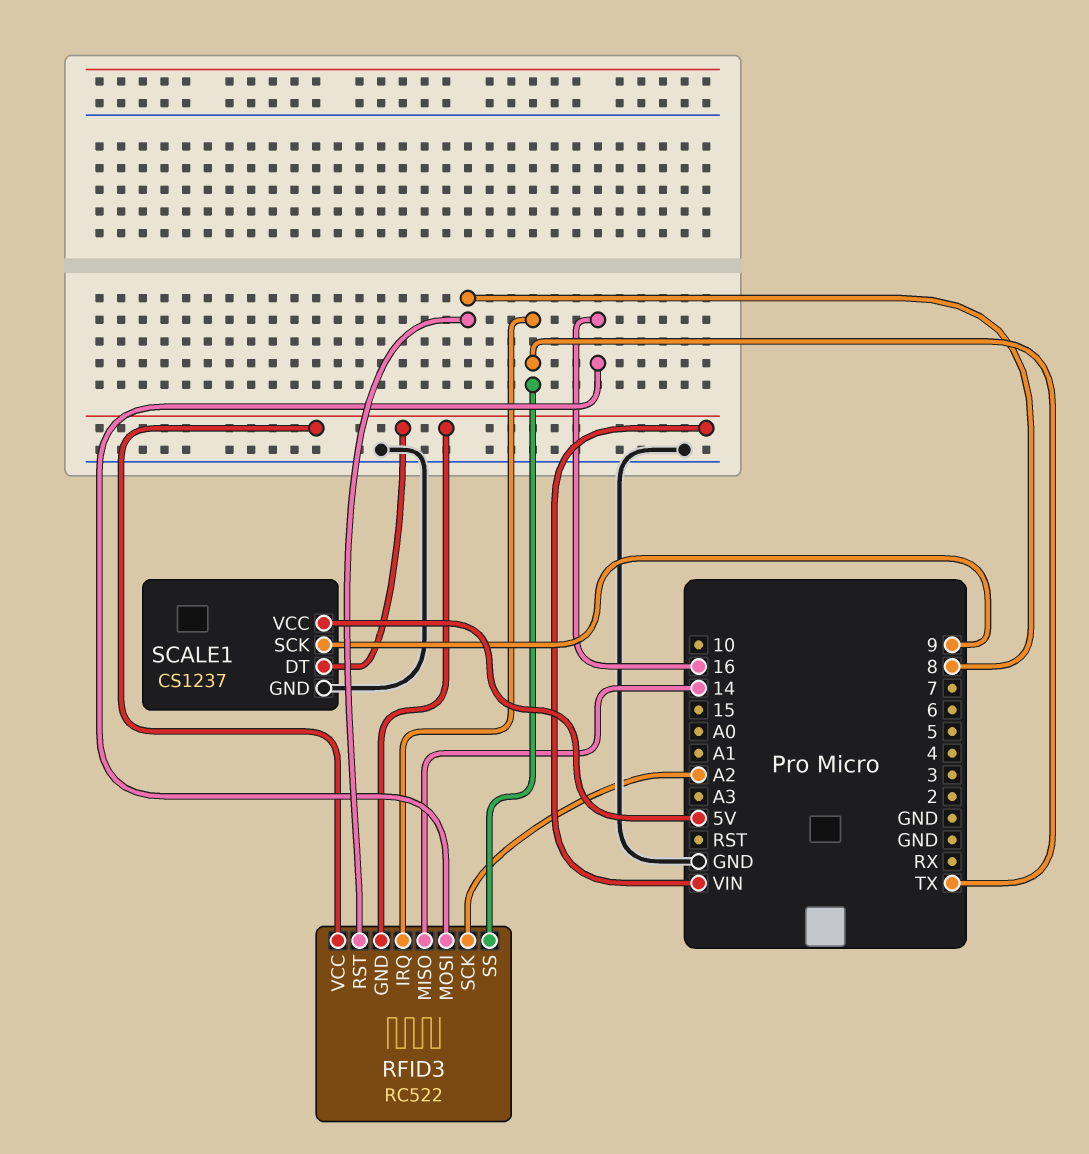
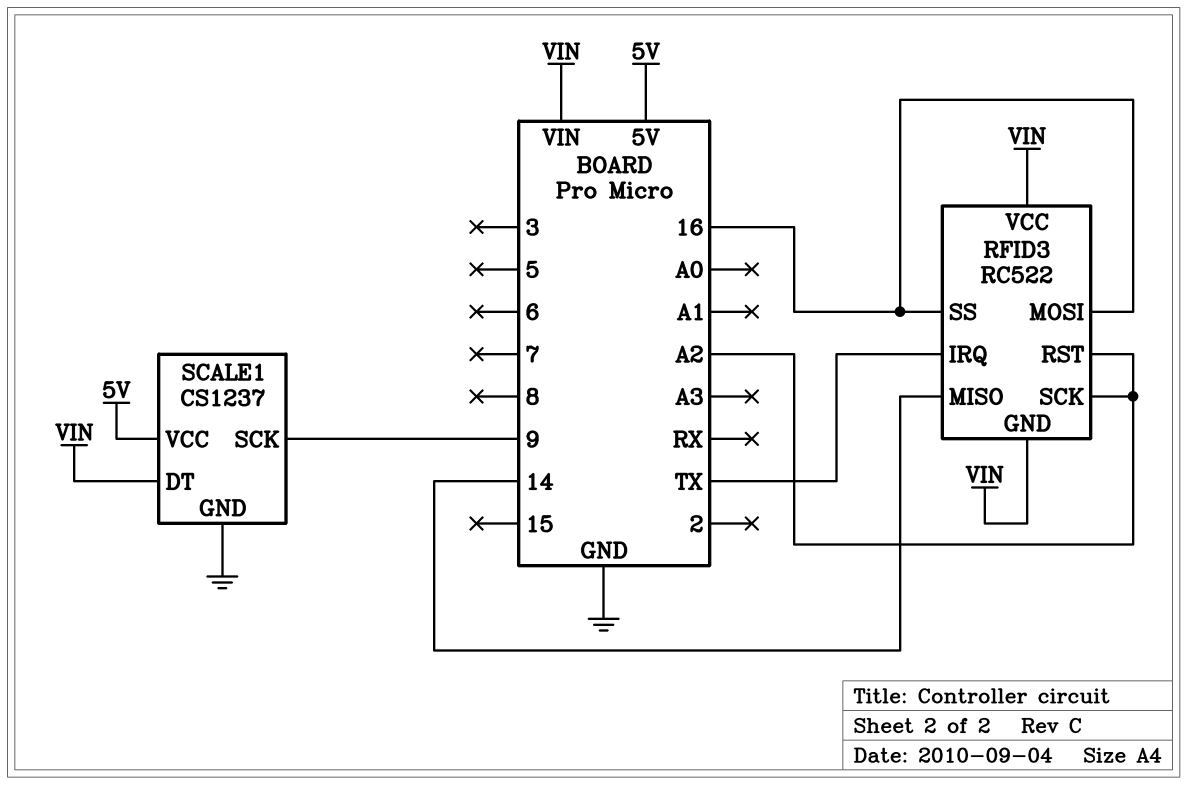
RFID3 pin RST: 8 -> A2
RFID3 pin SS: TX -> 16

